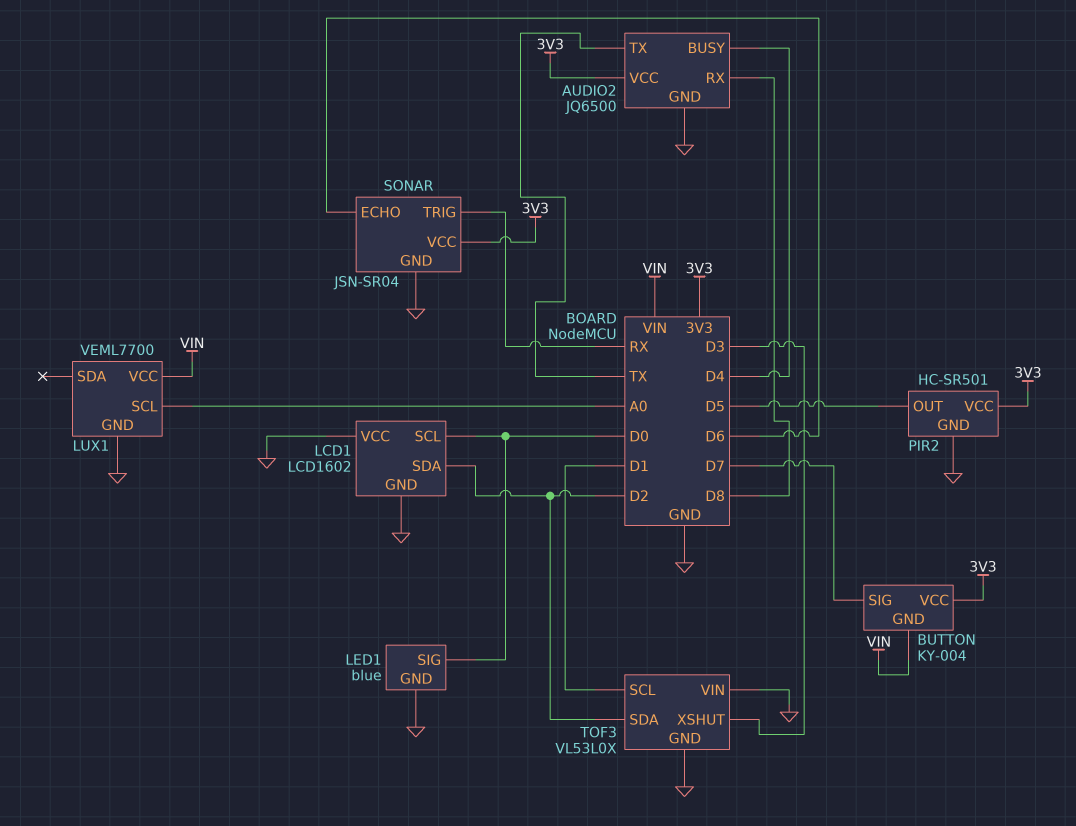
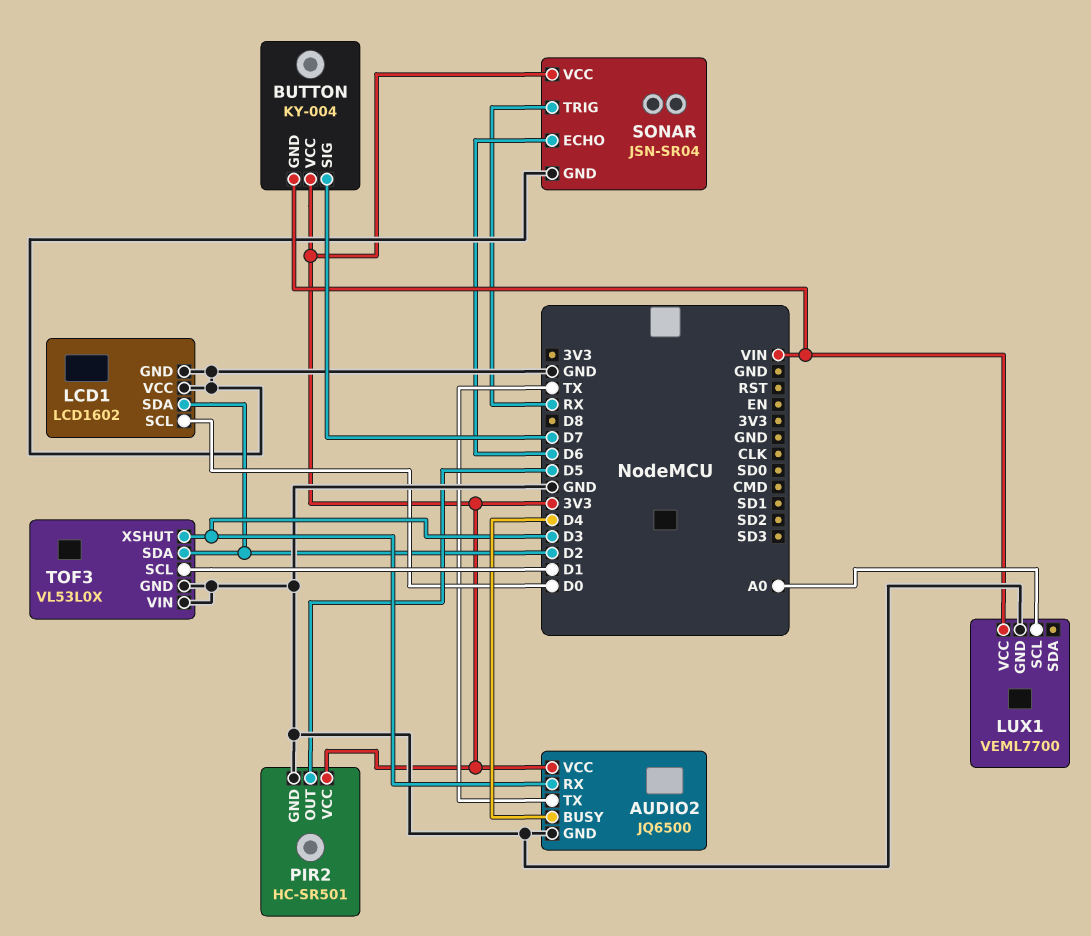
AUDIO2 pin RX: D8 -> D3
LED1: blue -> none
LED1 pin GND: GND -> none
LED1 pin SIG: D0 -> none

